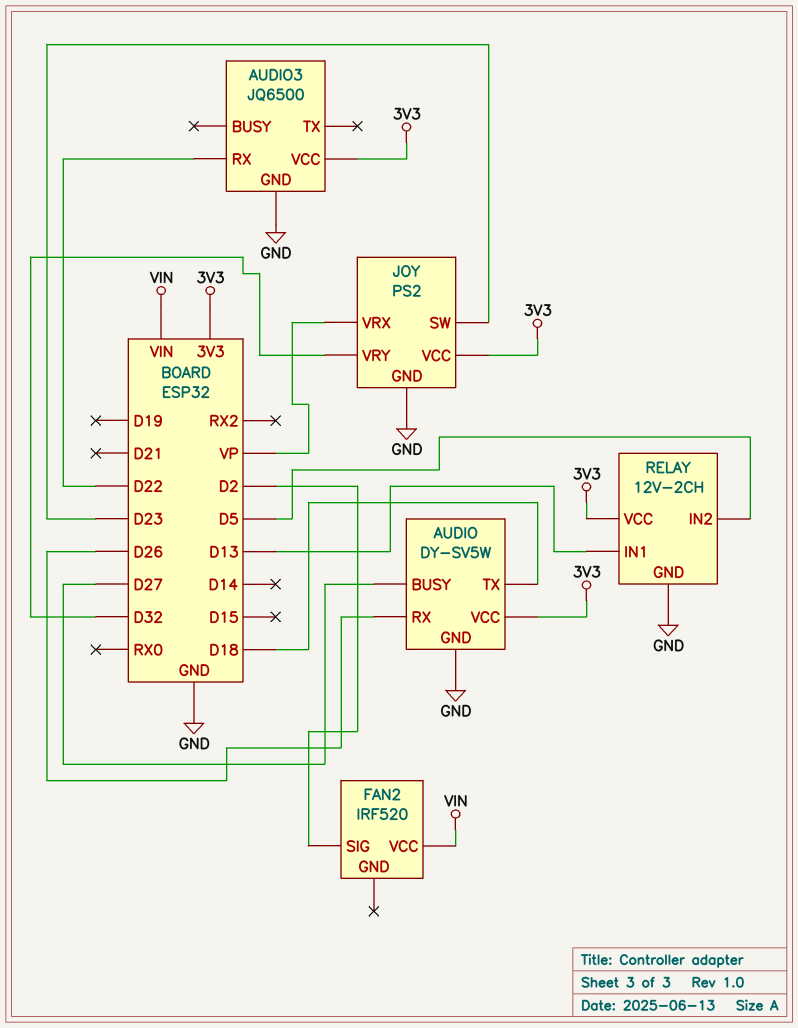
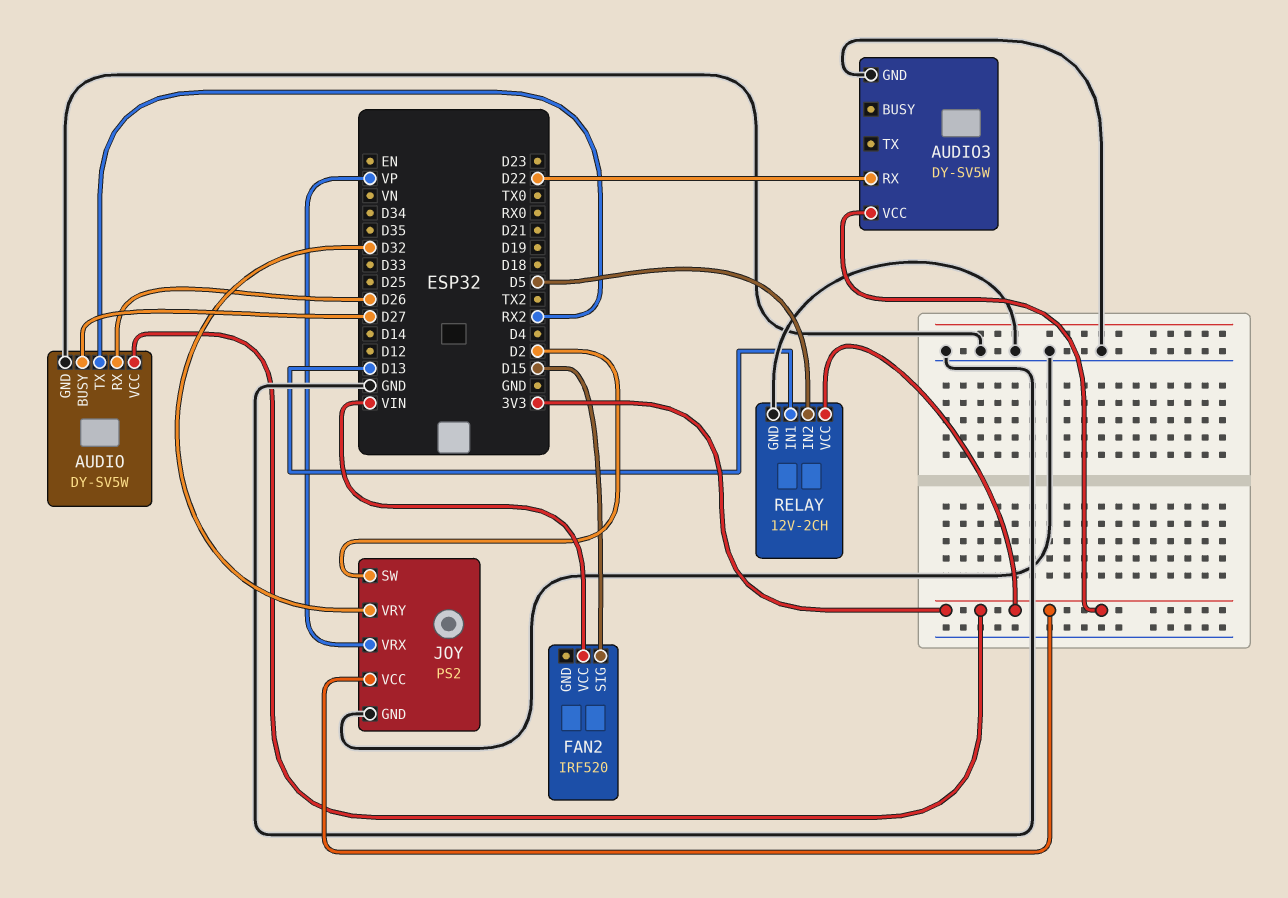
AUDIO pin TX: D18 -> RX2
AUDIO3: JQ6500 -> DY-SV5W
FAN2 pin SIG: D2 -> D15
JOY pin SW: D23 -> D2

